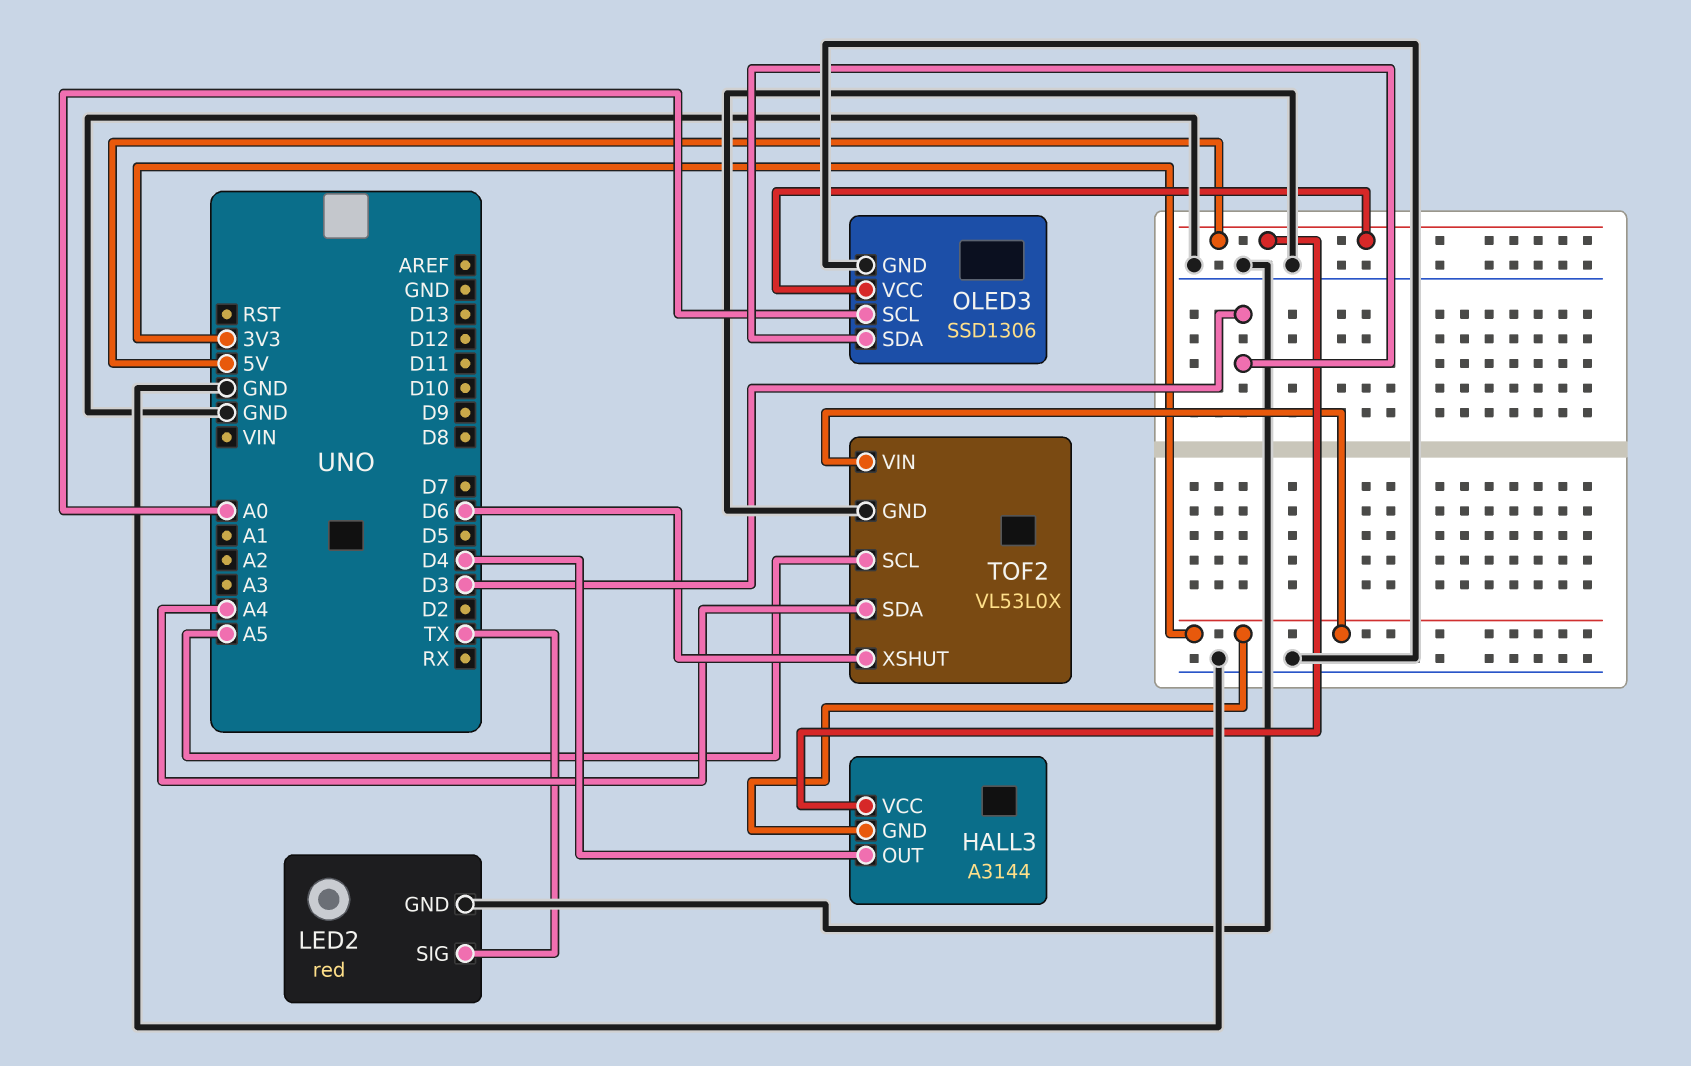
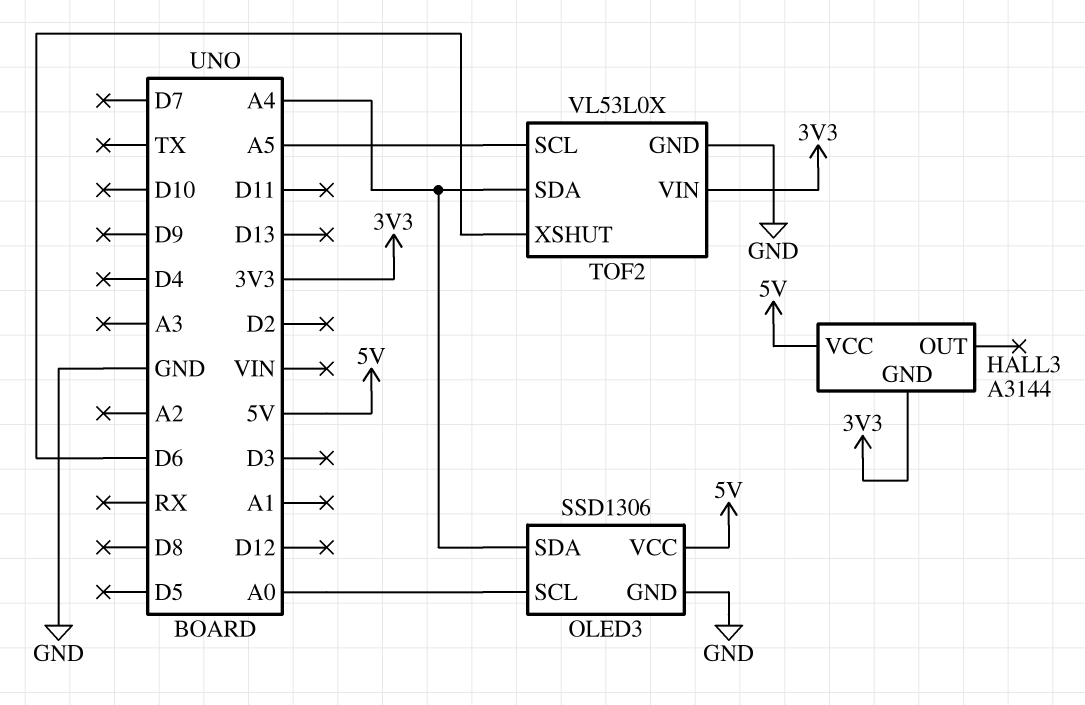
HALL3 pin OUT: D4 -> none
LED2: red -> none
LED2 pin GND: GND -> none
LED2 pin SIG: TX -> none
OLED3 pin SDA: D3 -> A4

